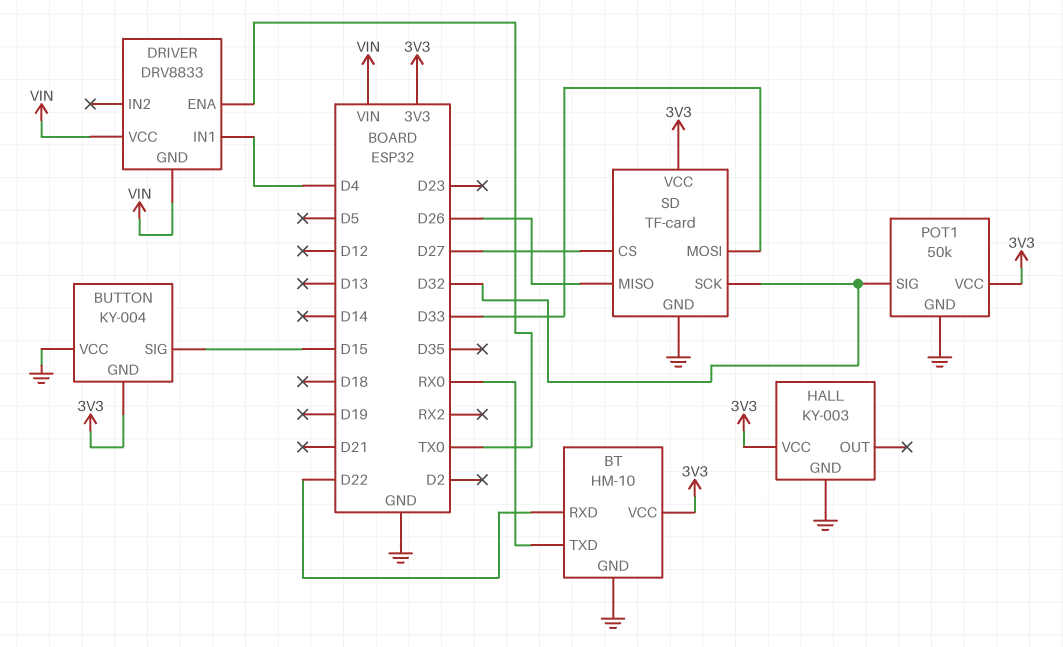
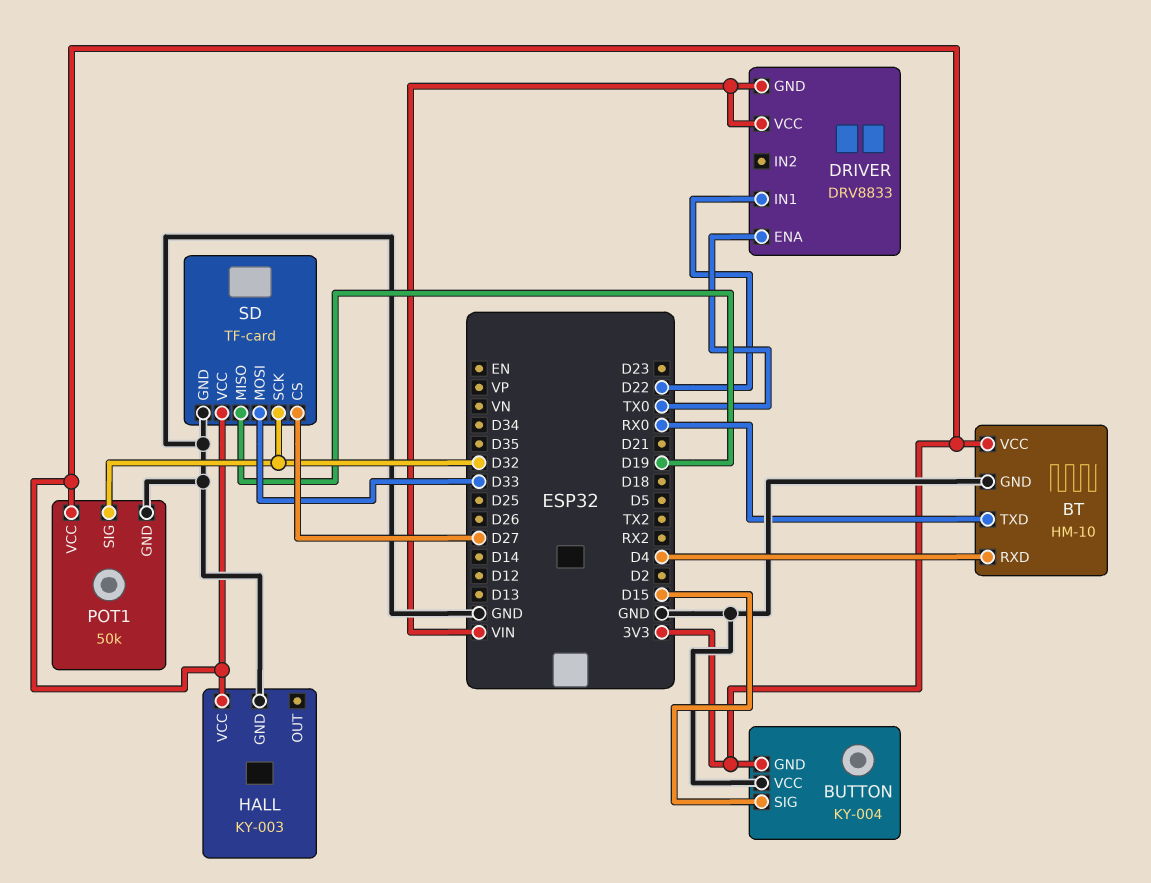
BT pin RXD: D22 -> D4
DRIVER pin IN1: D4 -> D22
SD pin MISO: D26 -> D19

